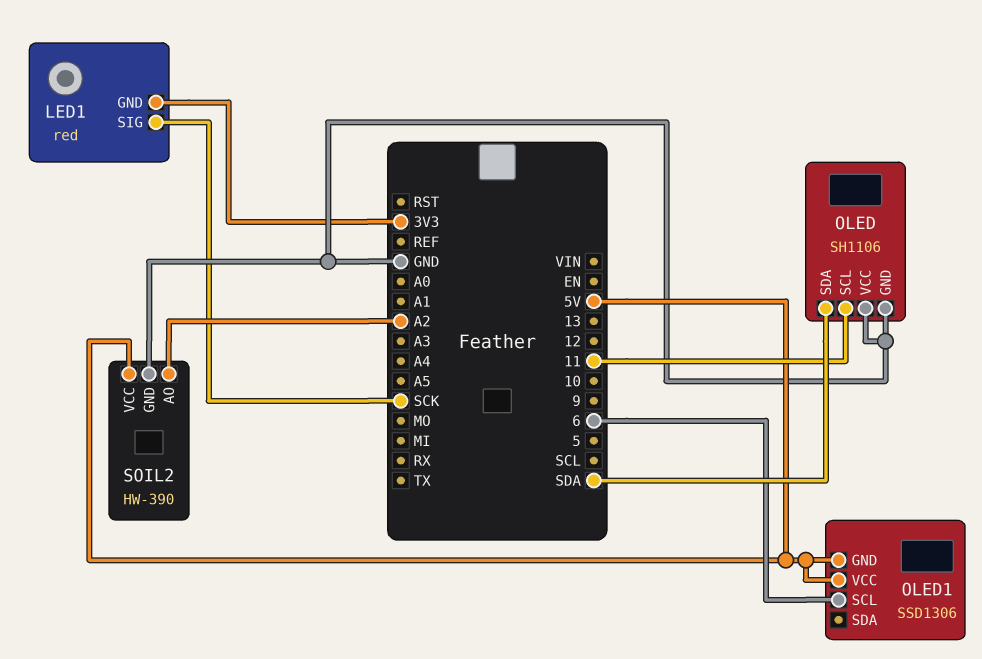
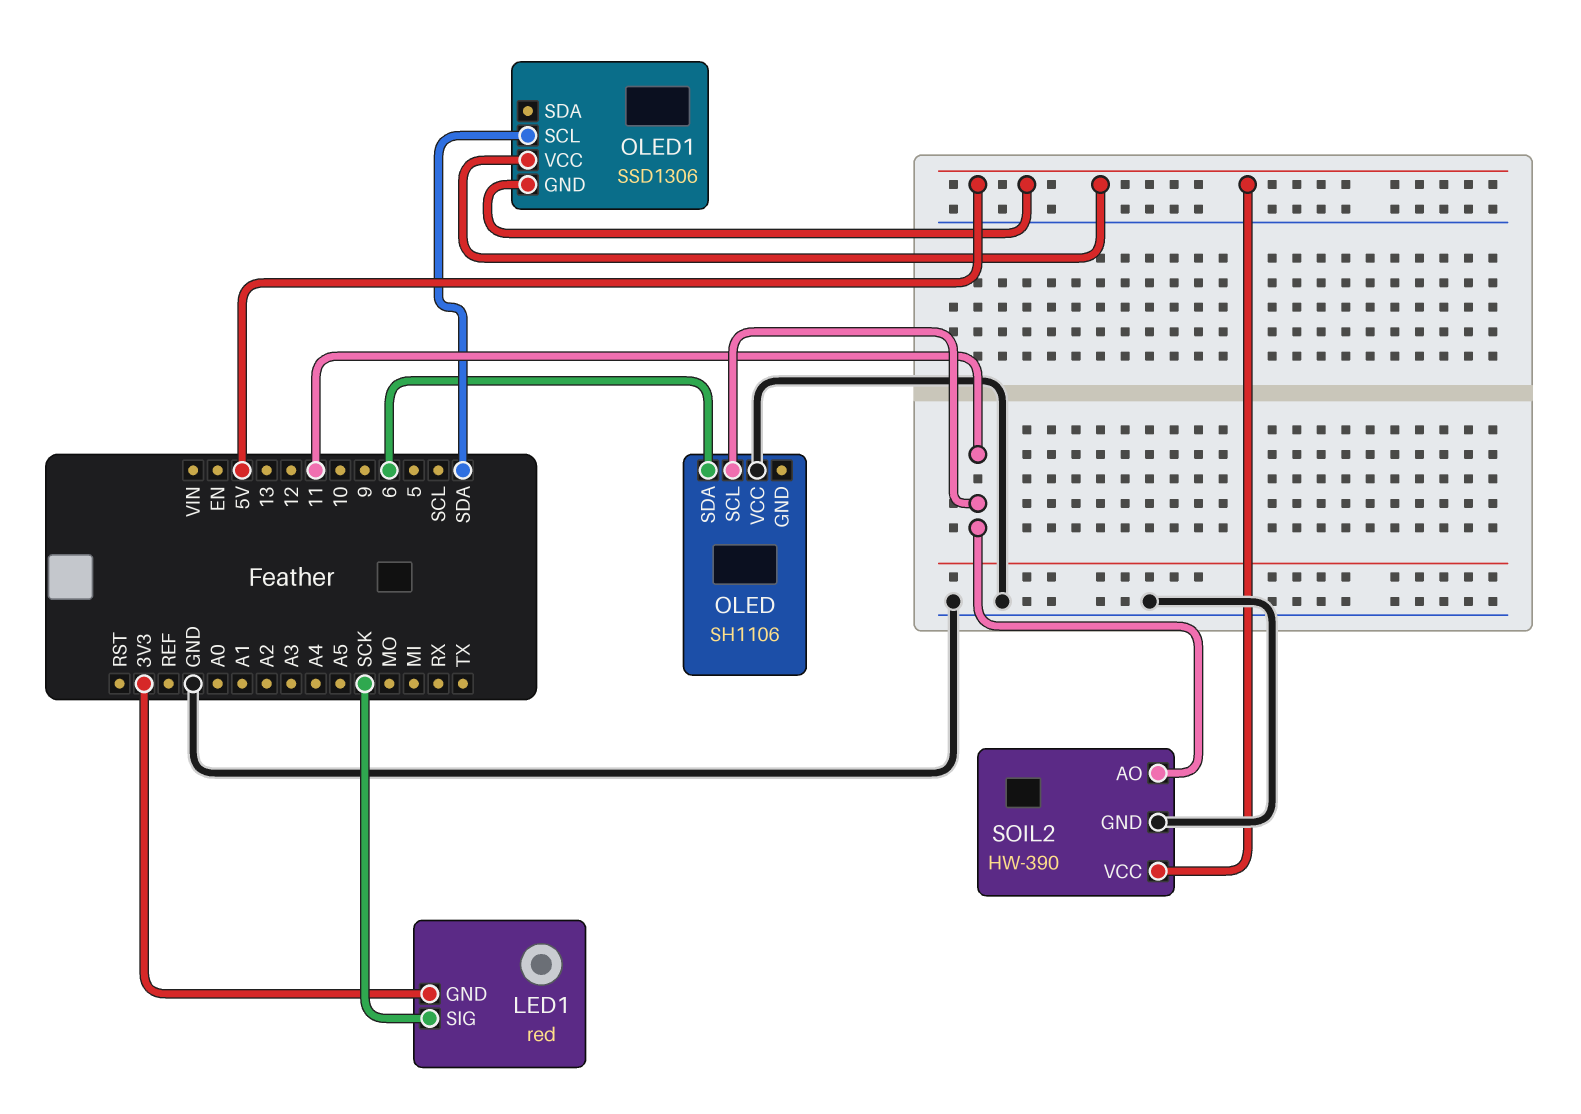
OLED pin GND: GND -> none
OLED pin SDA: SDA -> 6
OLED1 pin SCL: 6 -> SDA
SOIL2 pin AO: A2 -> 11

